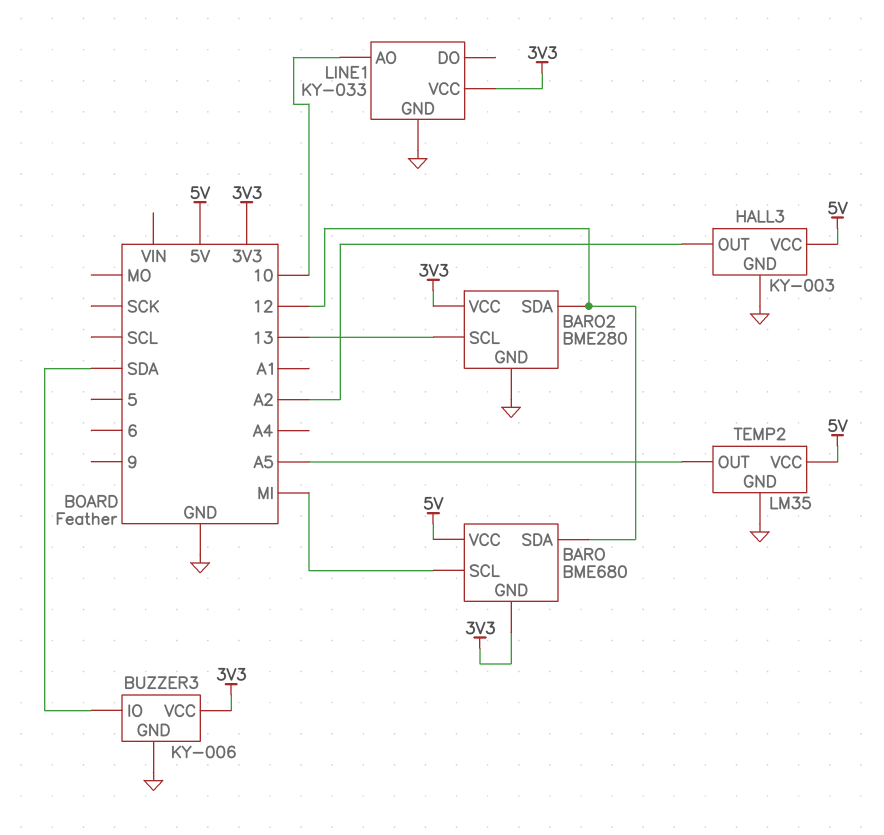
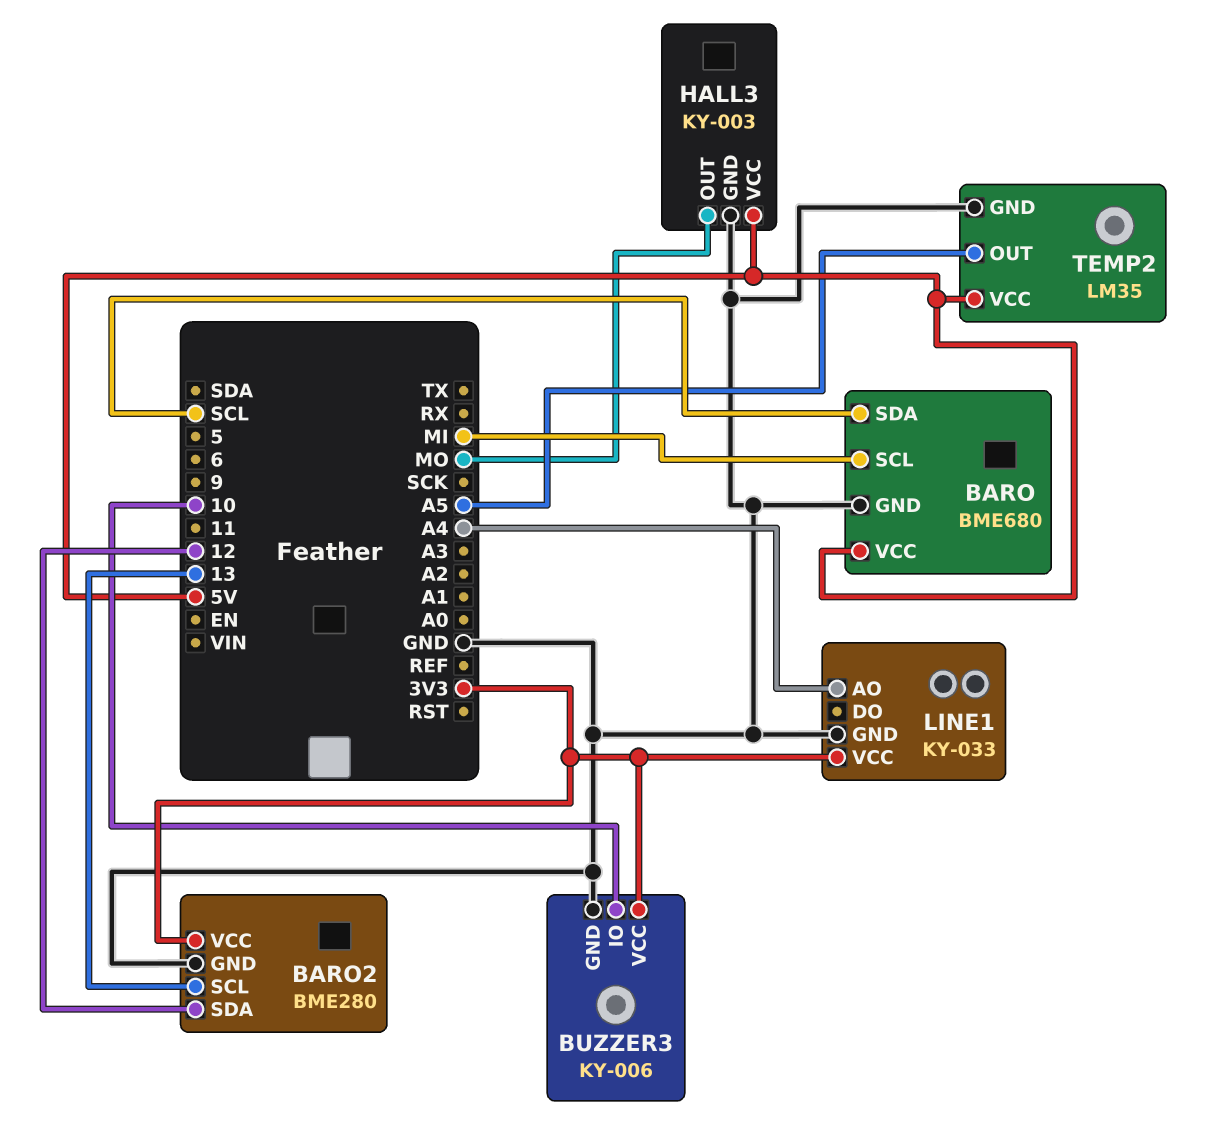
BARO pin GND: 3V3 -> GND
BARO pin SDA: 12 -> SCL
BUZZER3 pin IO: SDA -> 10
HALL3 pin OUT: A2 -> MO
LINE1 pin AO: 10 -> A4

